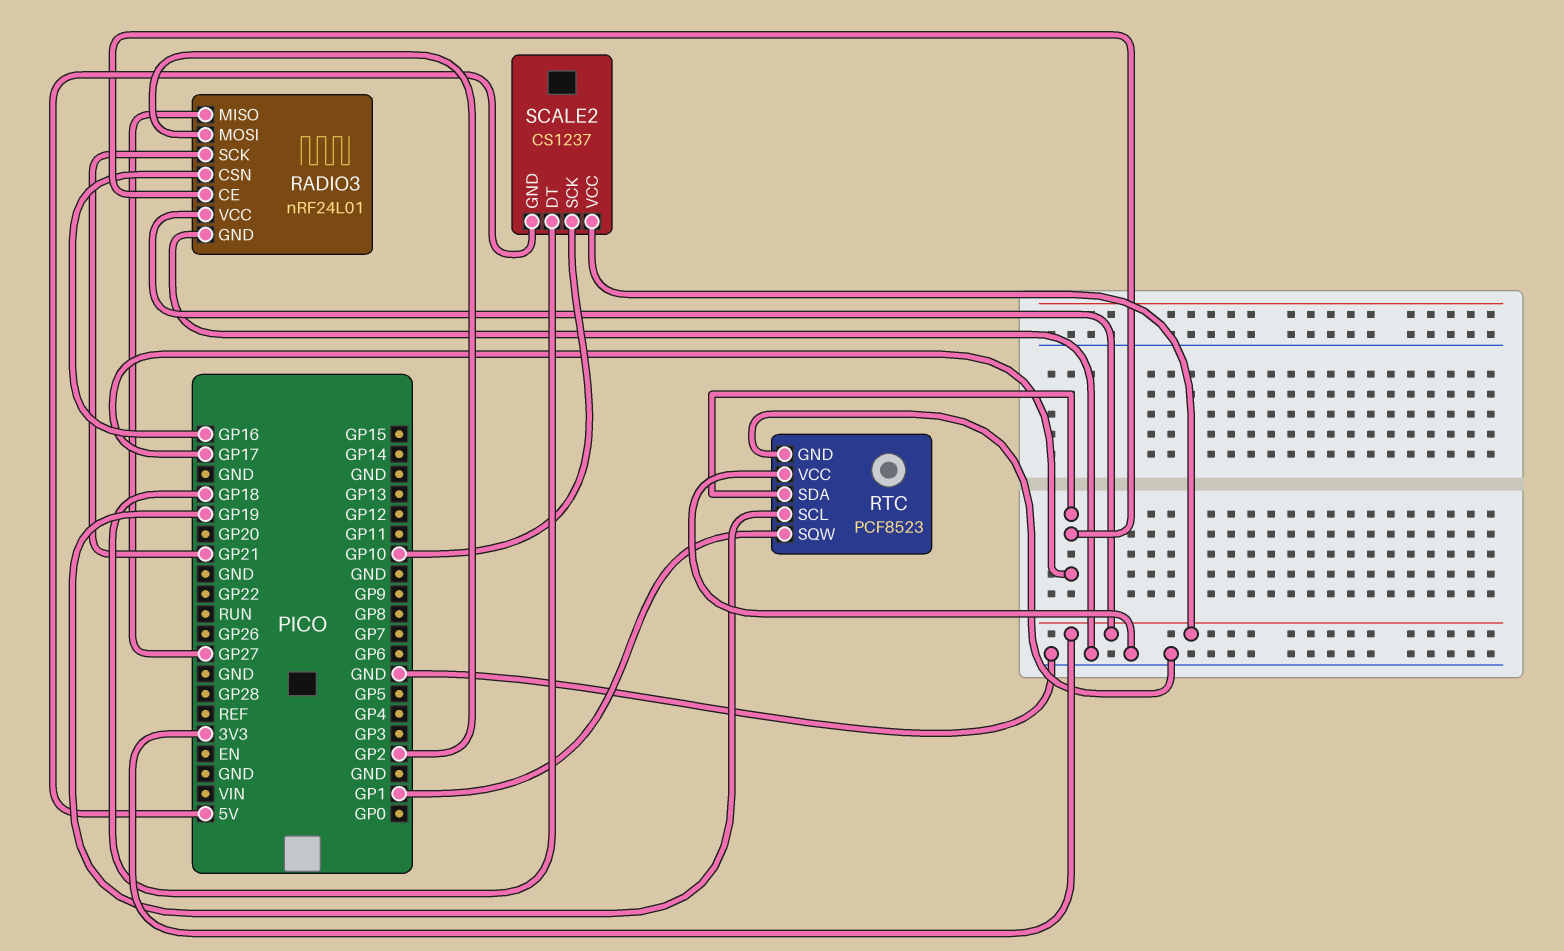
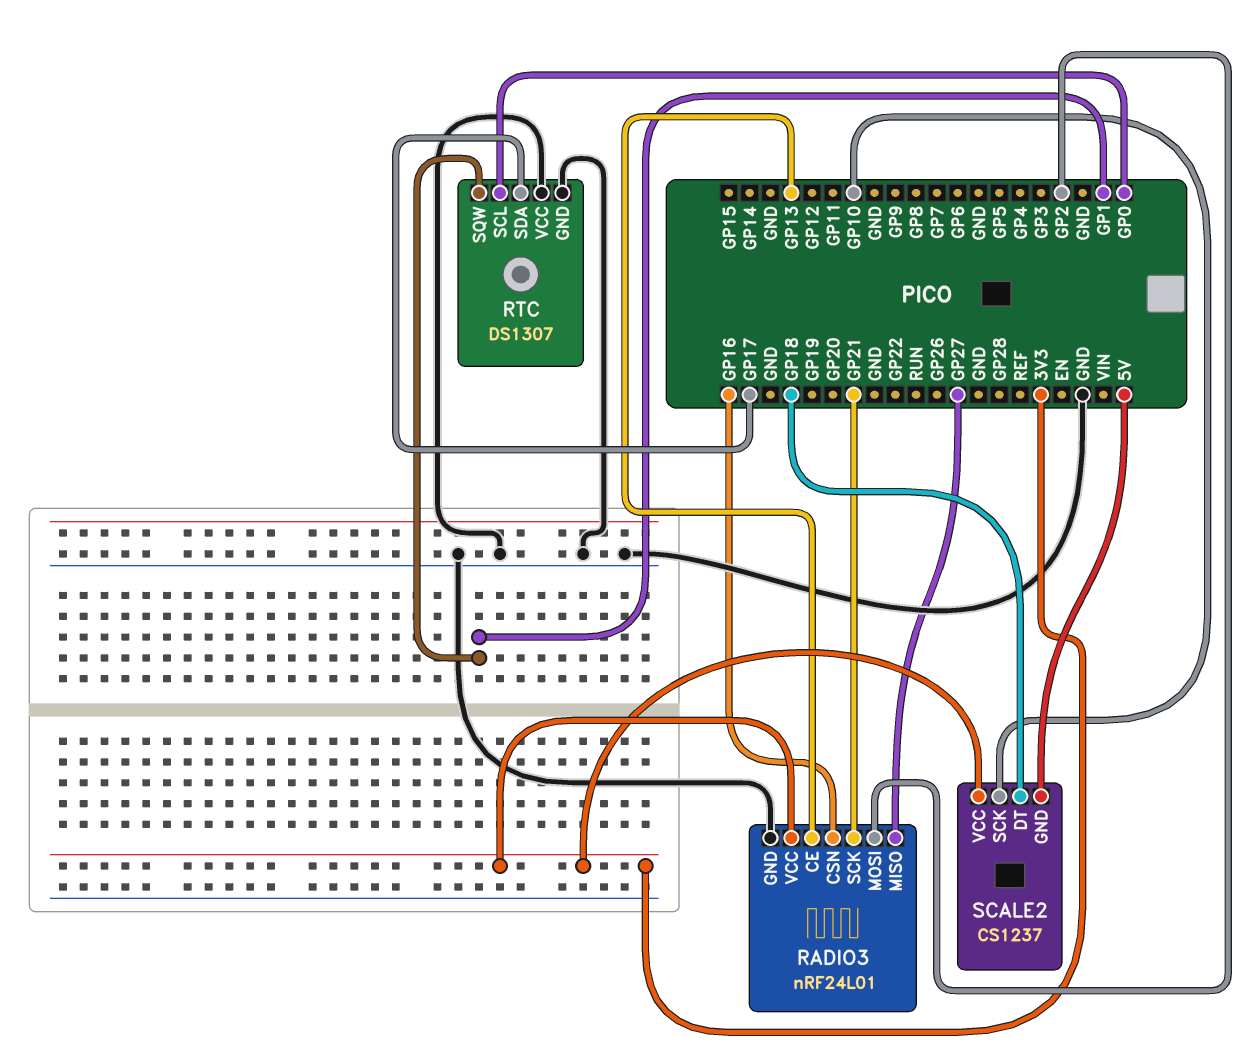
RADIO3 pin CE: GP17 -> GP13
RTC: PCF8523 -> DS1307
RTC pin SCL: GP19 -> GP0

